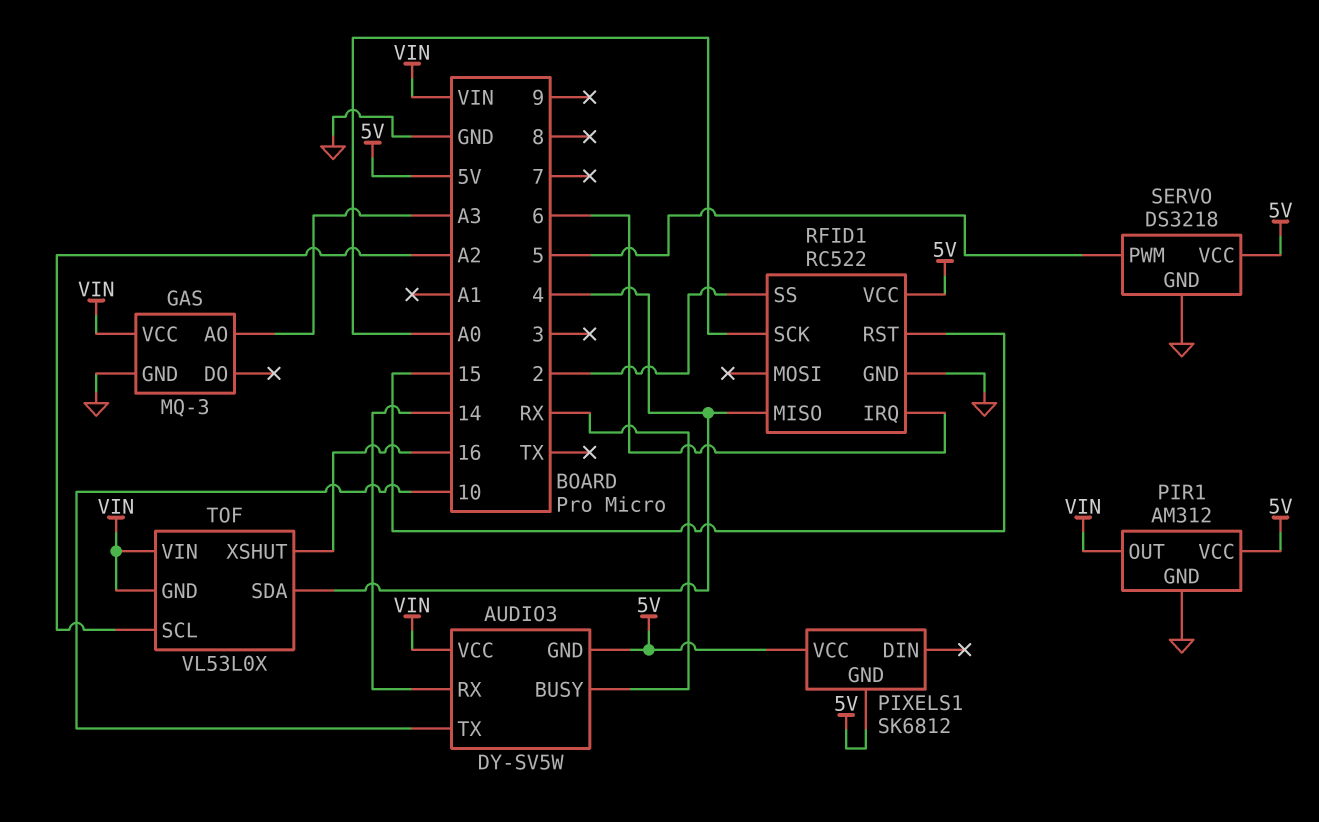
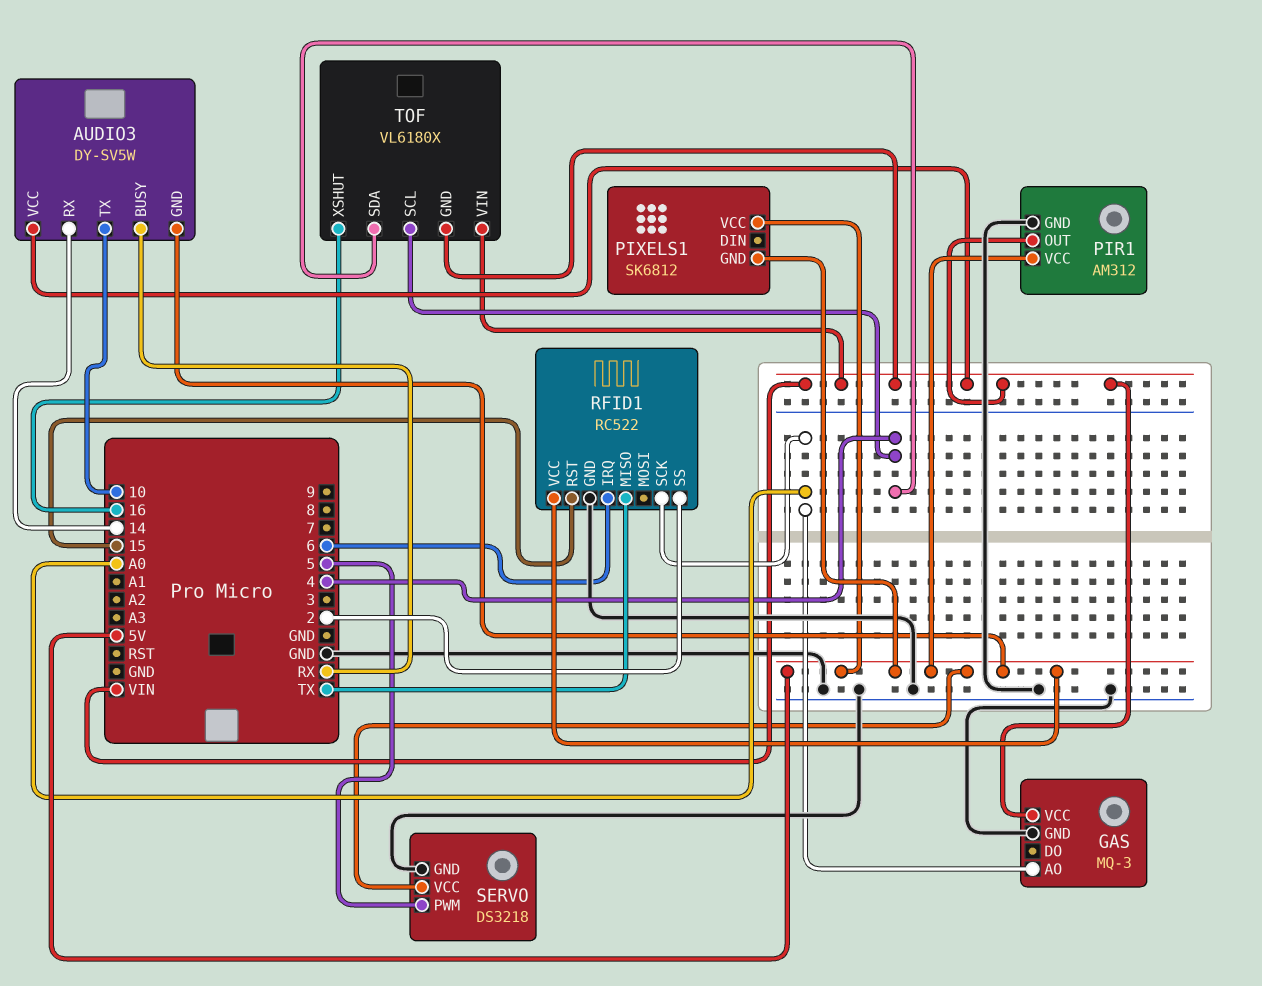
GAS pin AO: A3 -> A0
RFID1 pin MISO: 4 -> TX
TOF: VL53L0X -> VL6180X
TOF pin SCL: A2 -> 4

